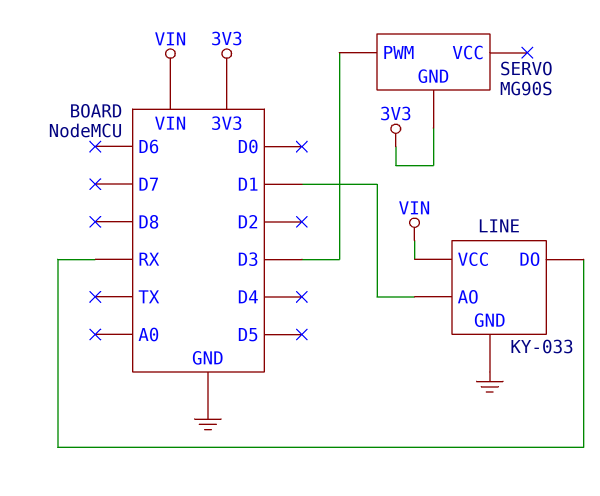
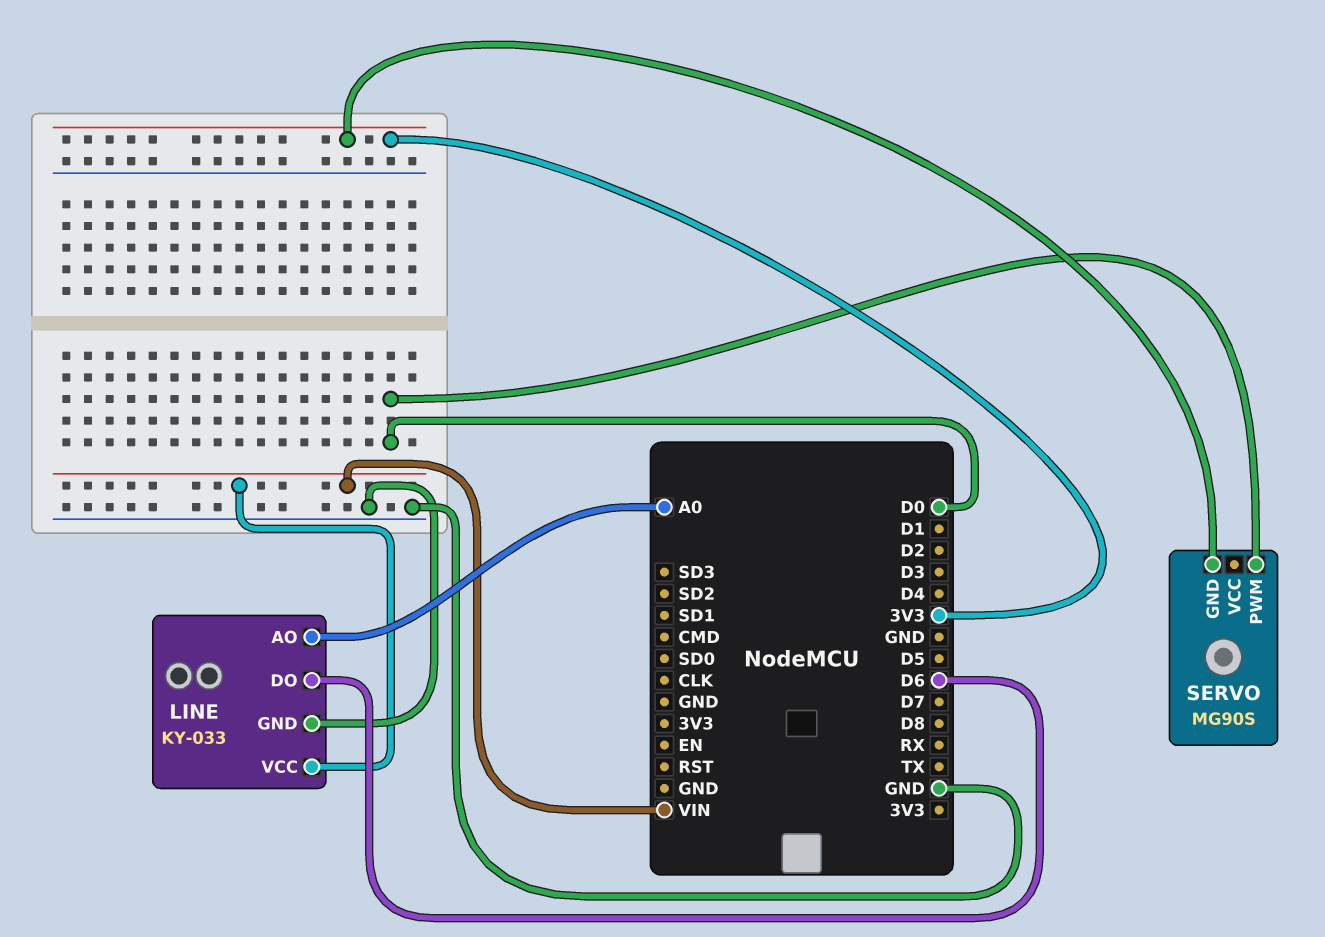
LINE pin AO: D1 -> A0
LINE pin DO: RX -> D6
SERVO pin PWM: D3 -> D0

